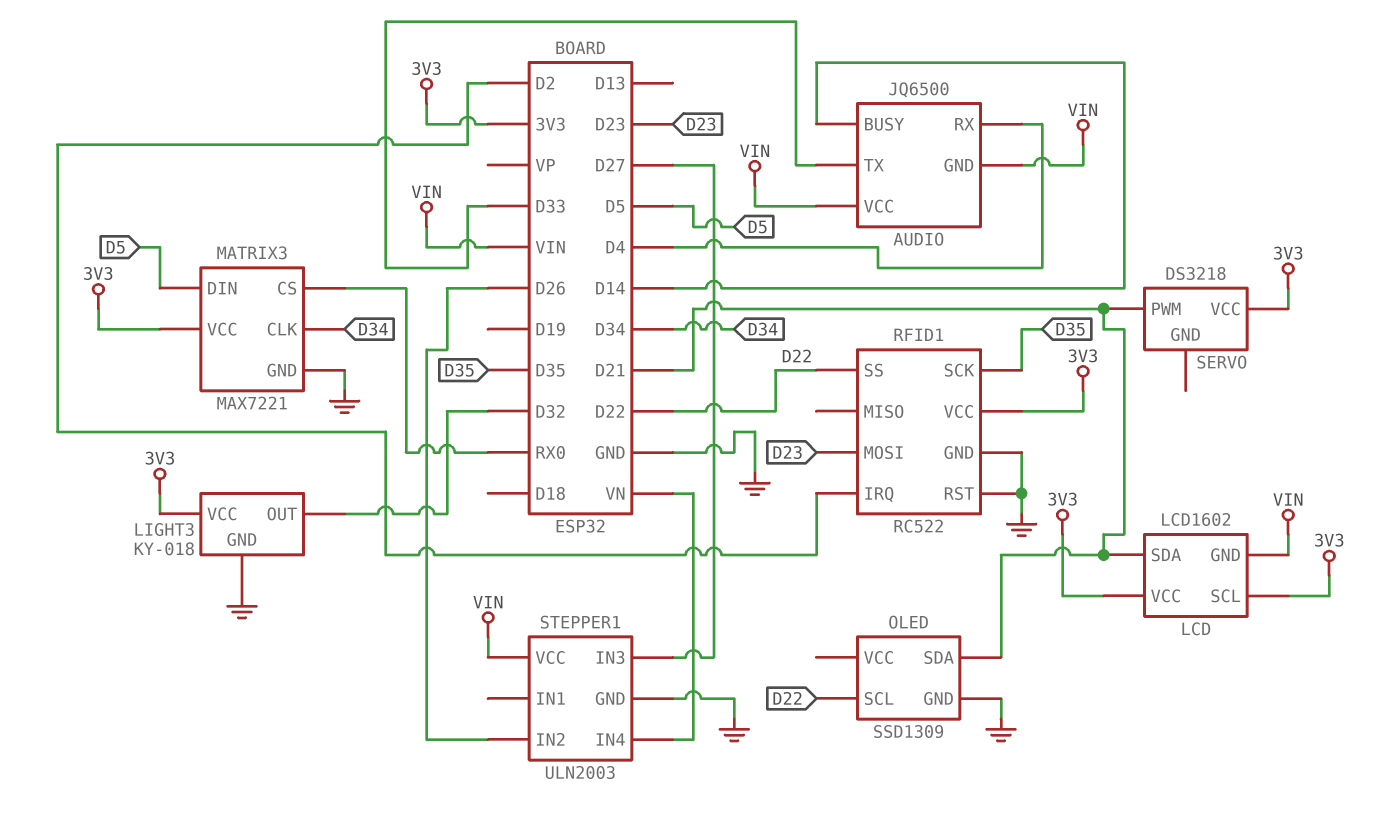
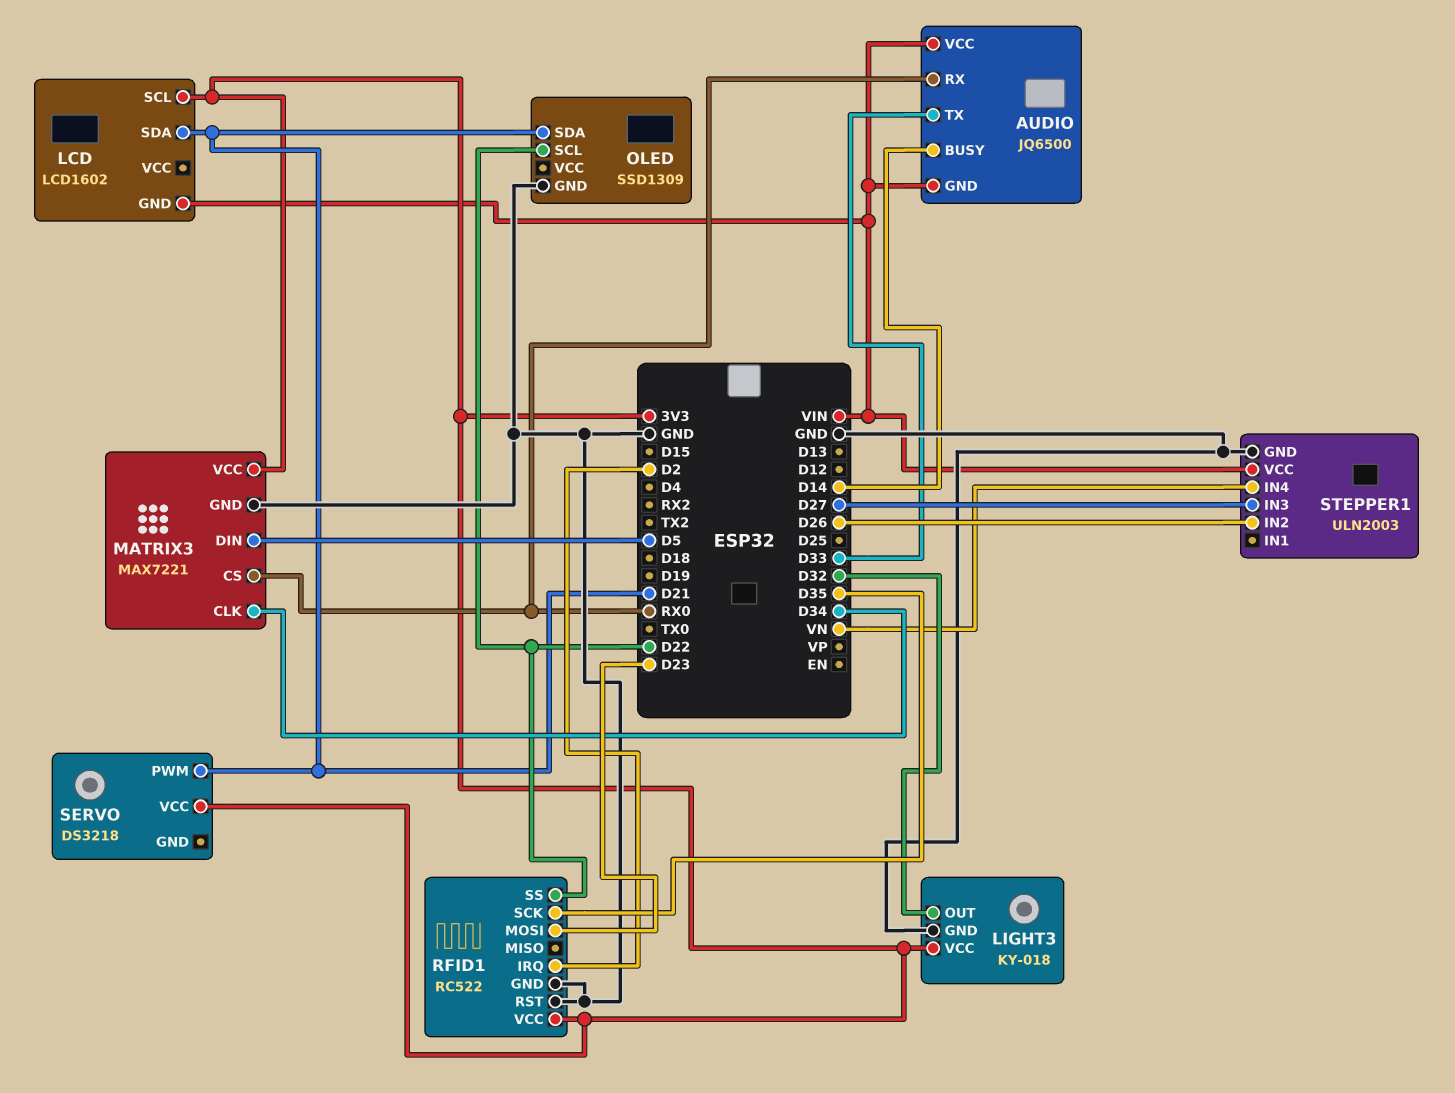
AUDIO pin RX: D4 -> RX0
LCD pin VCC: 3V3 -> none

